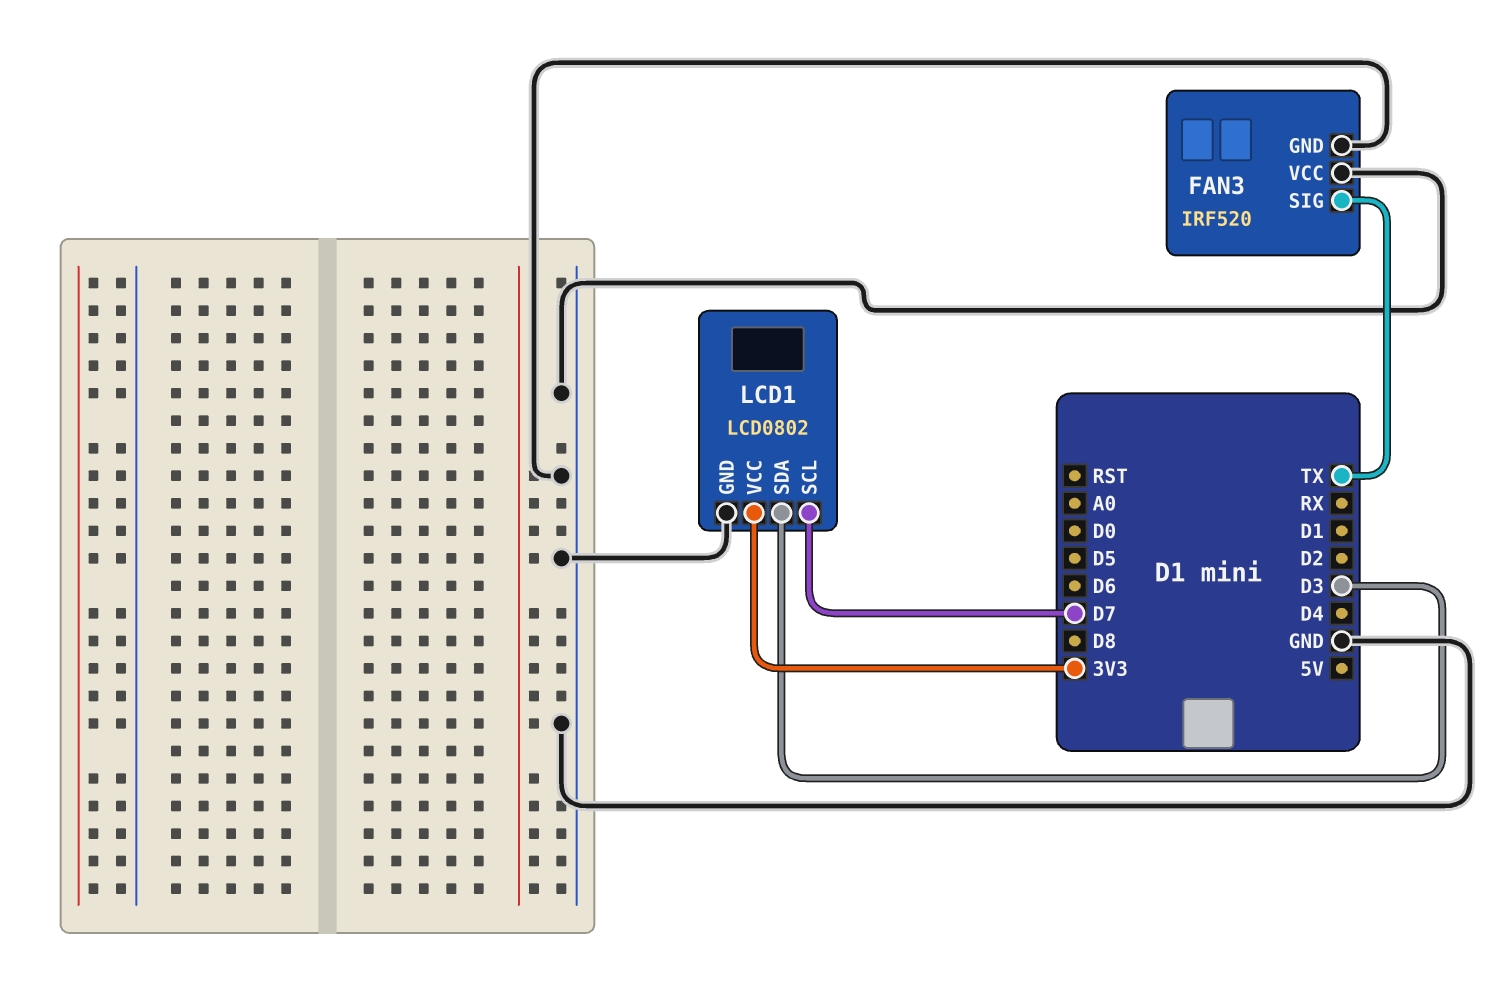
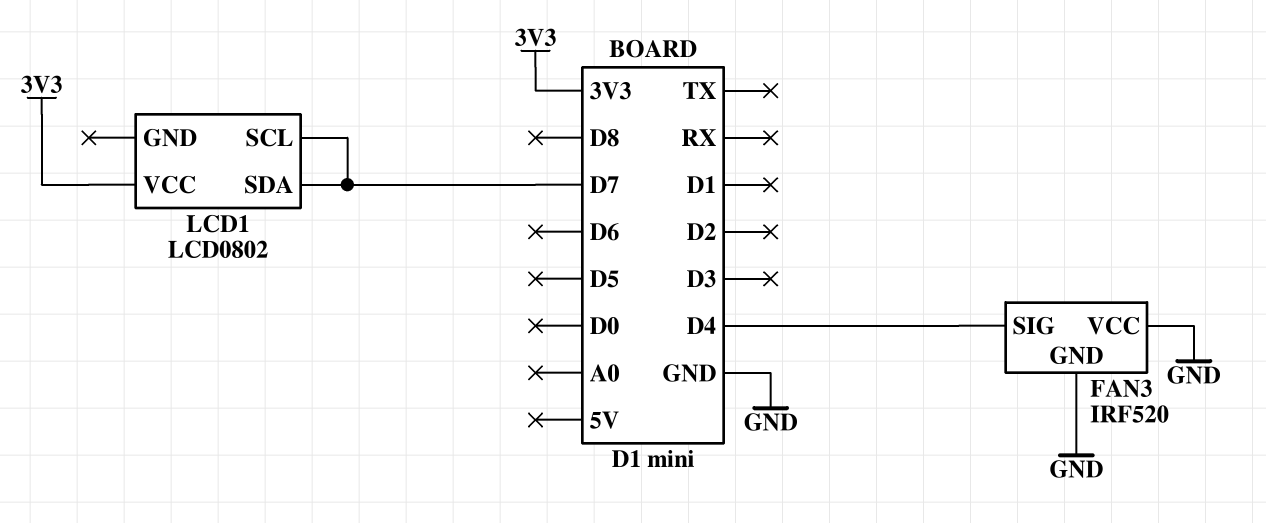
FAN3 pin SIG: TX -> D4
LCD1 pin GND: GND -> none
LCD1 pin SDA: D3 -> D7

